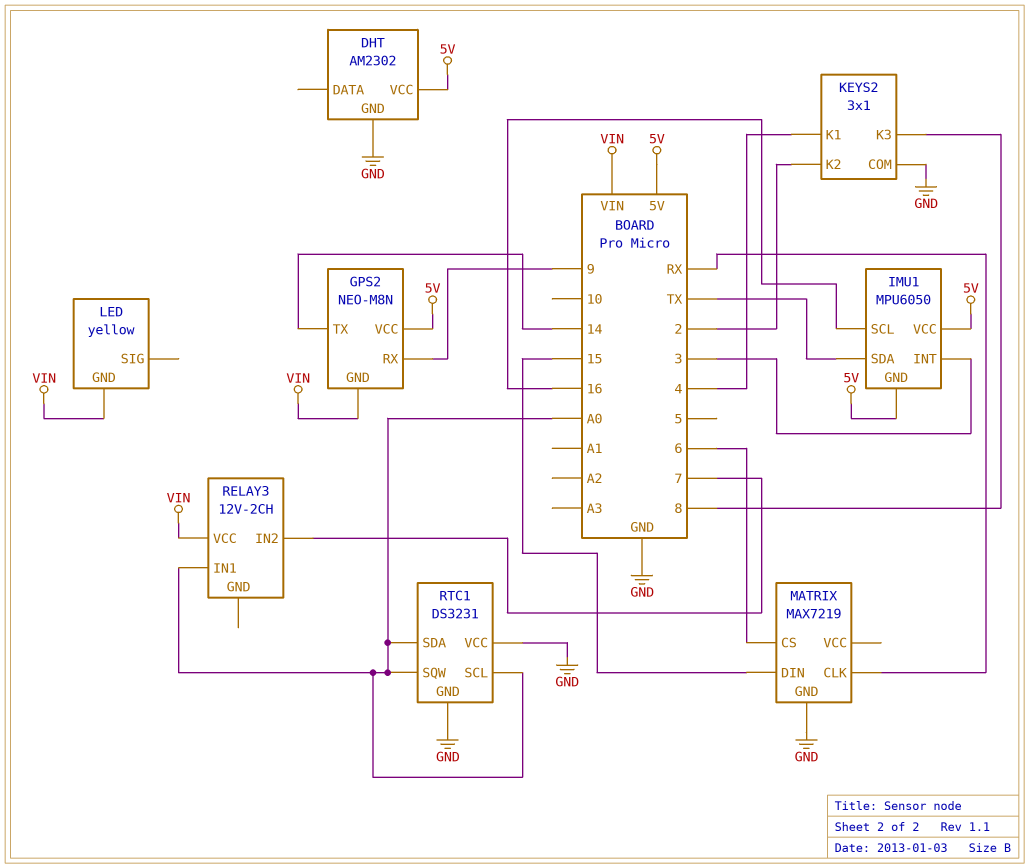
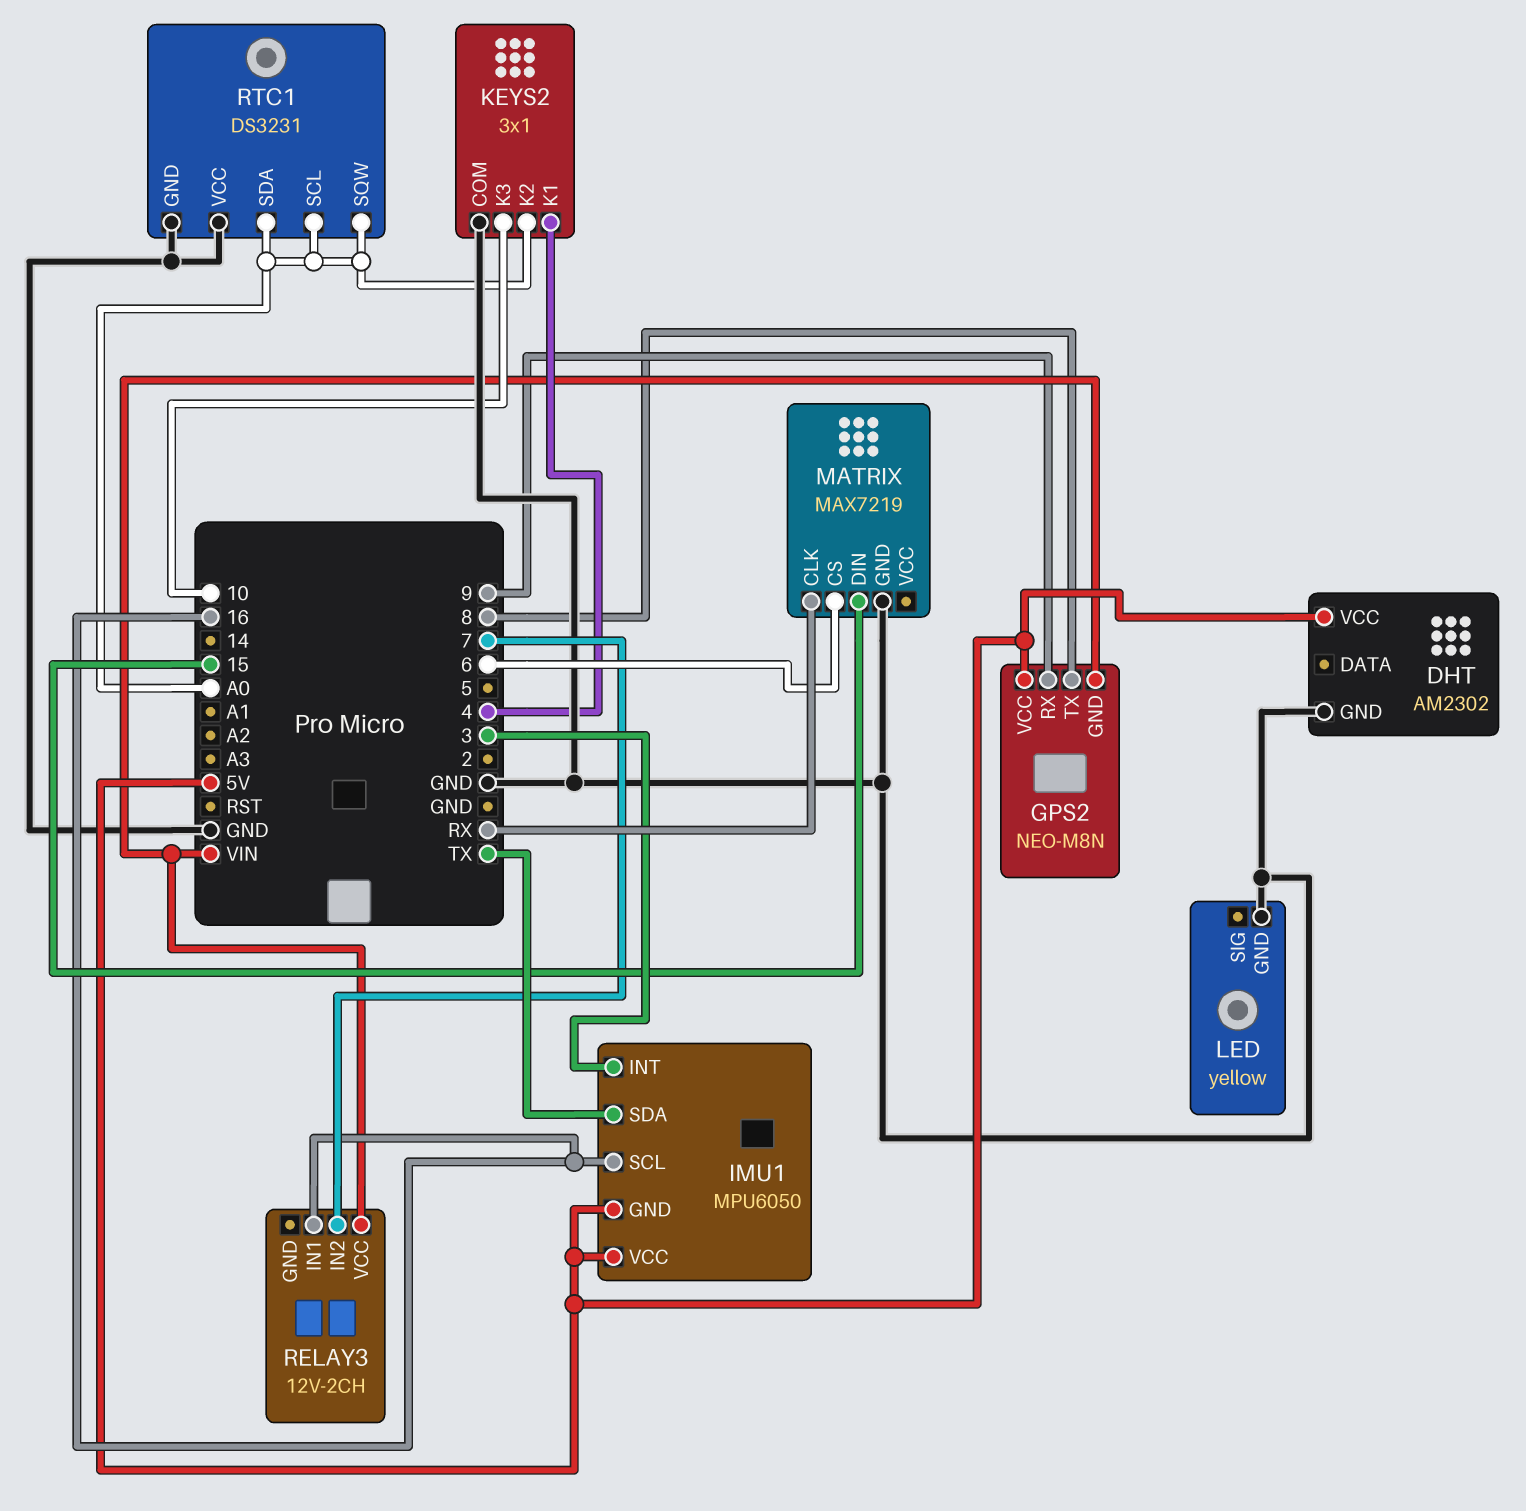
GPS2 pin TX: 14 -> 8
KEYS2 pin K2: 2 -> A0
KEYS2 pin K3: 8 -> 10
LED pin GND: VIN -> GND
RELAY3 pin IN1: A0 -> 16

